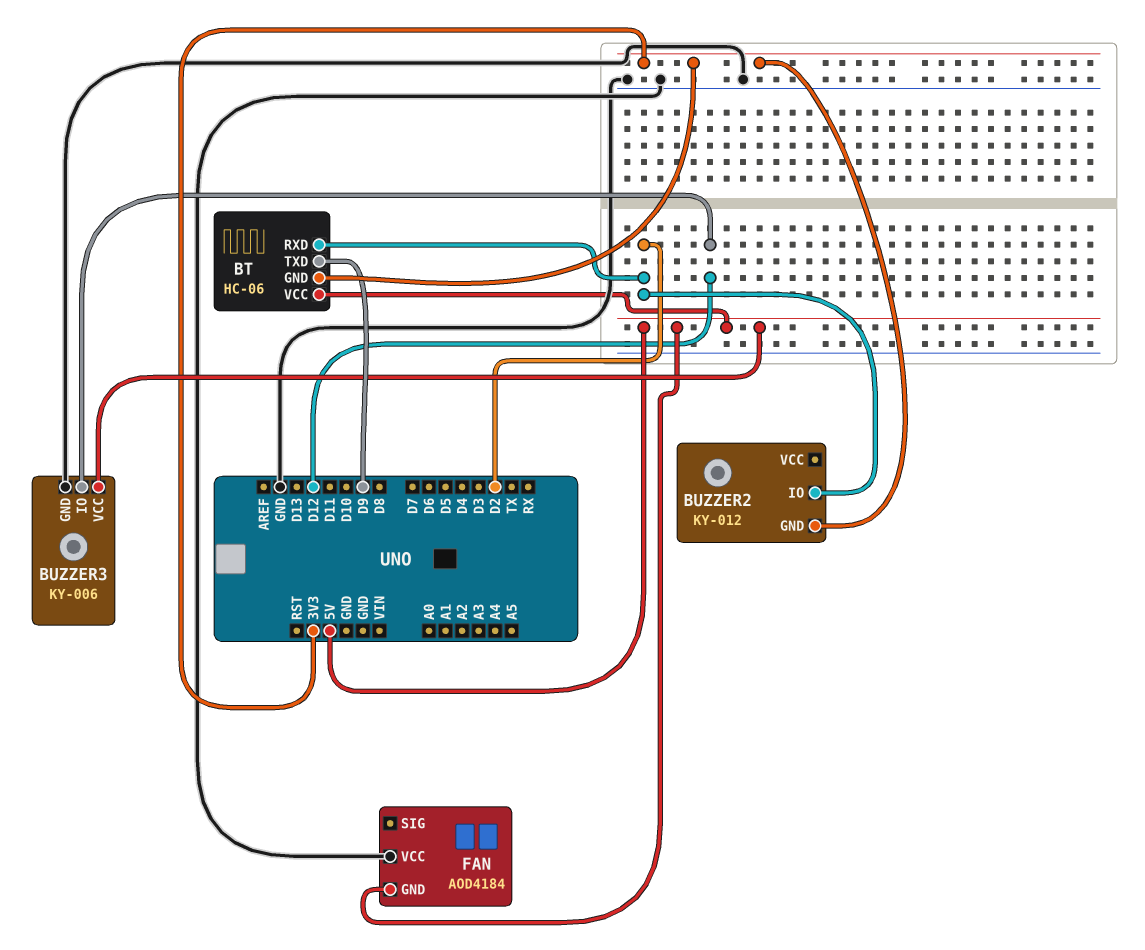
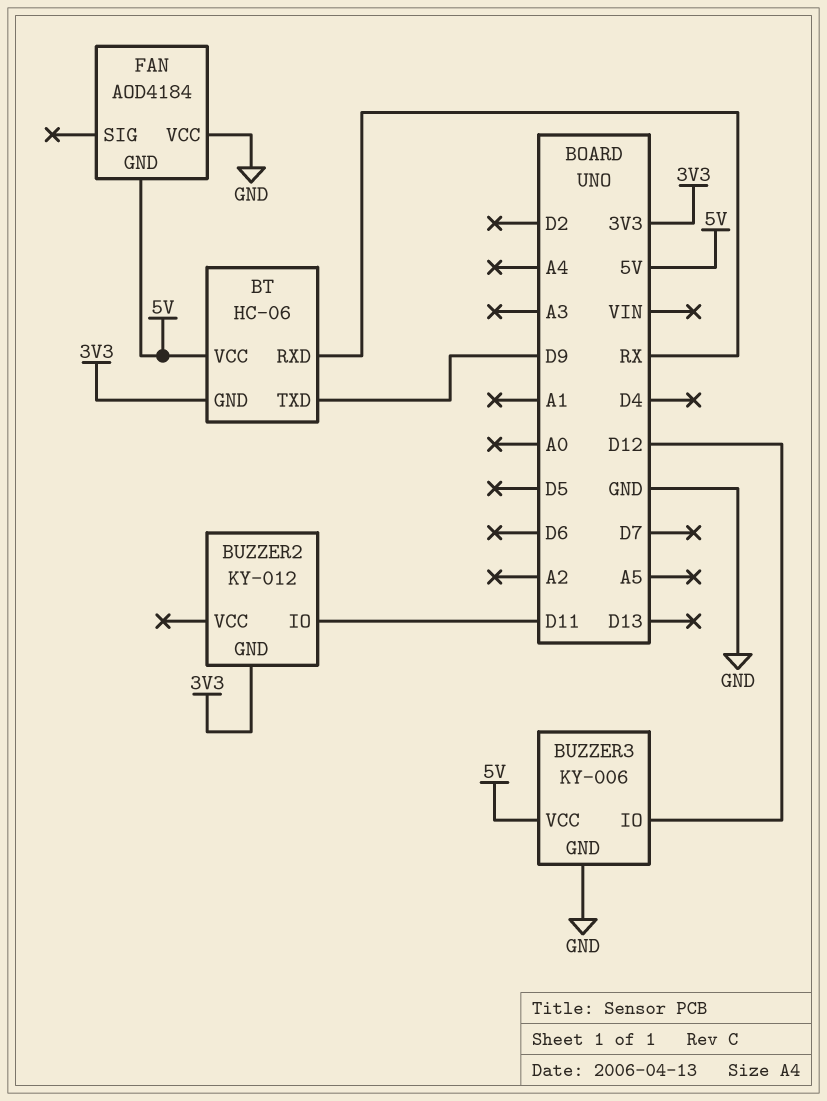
BT pin RXD: D2 -> RX
BUZZER2 pin IO: D2 -> D11

